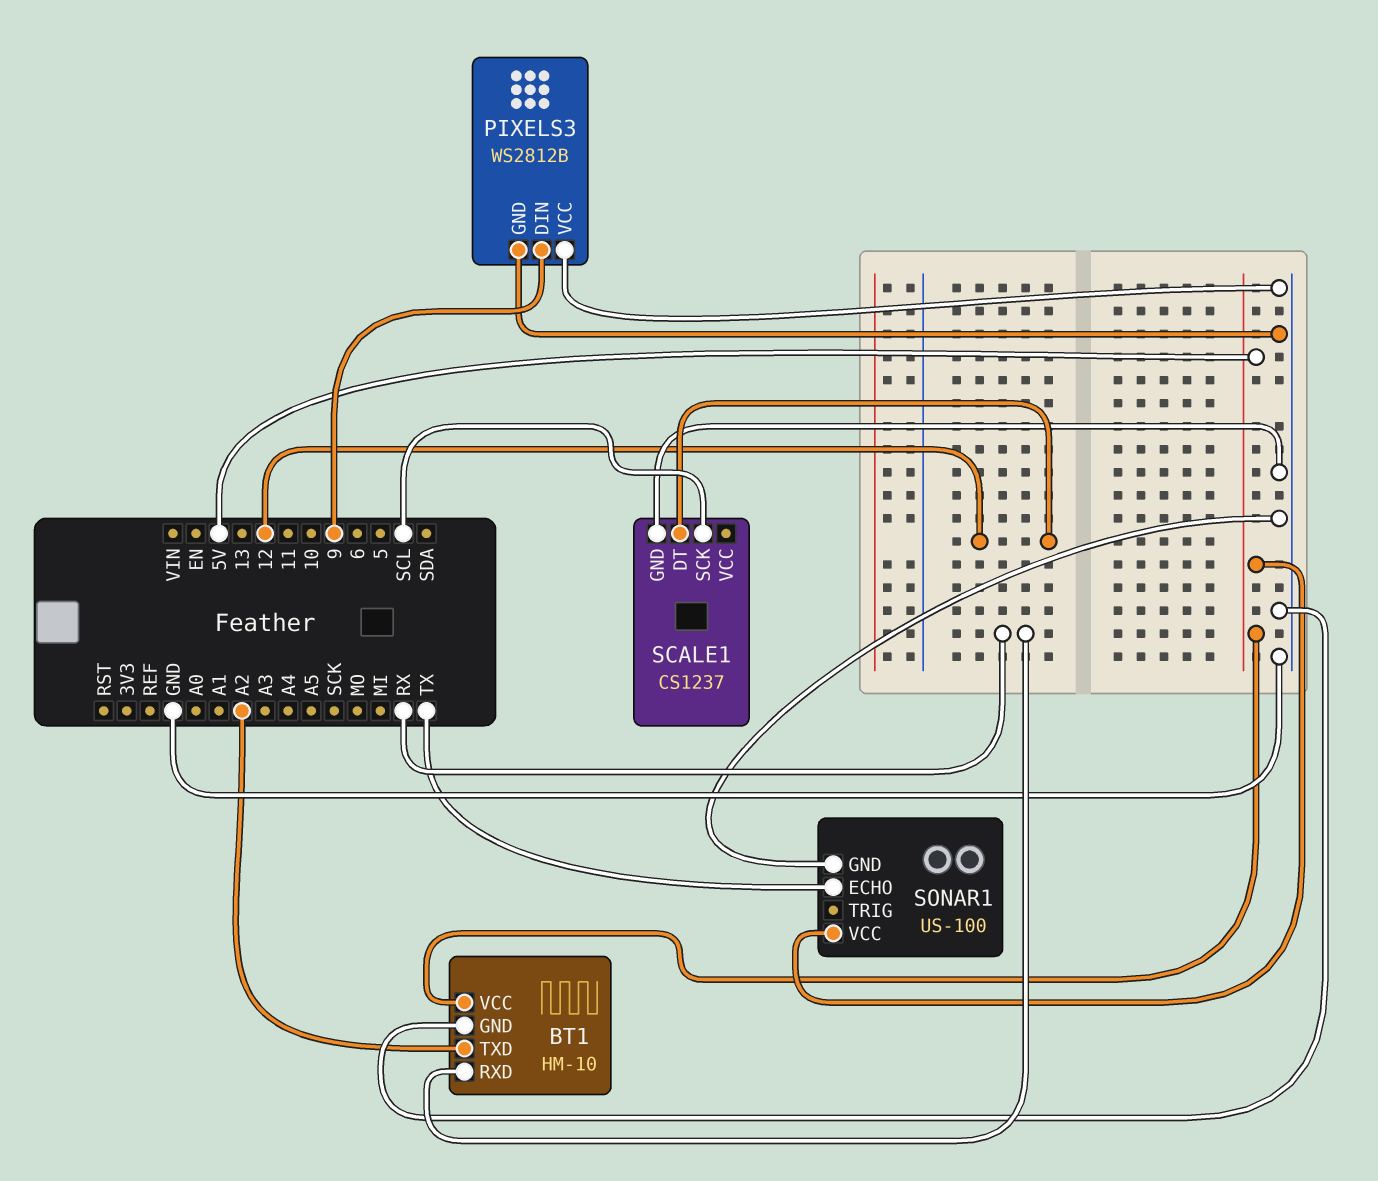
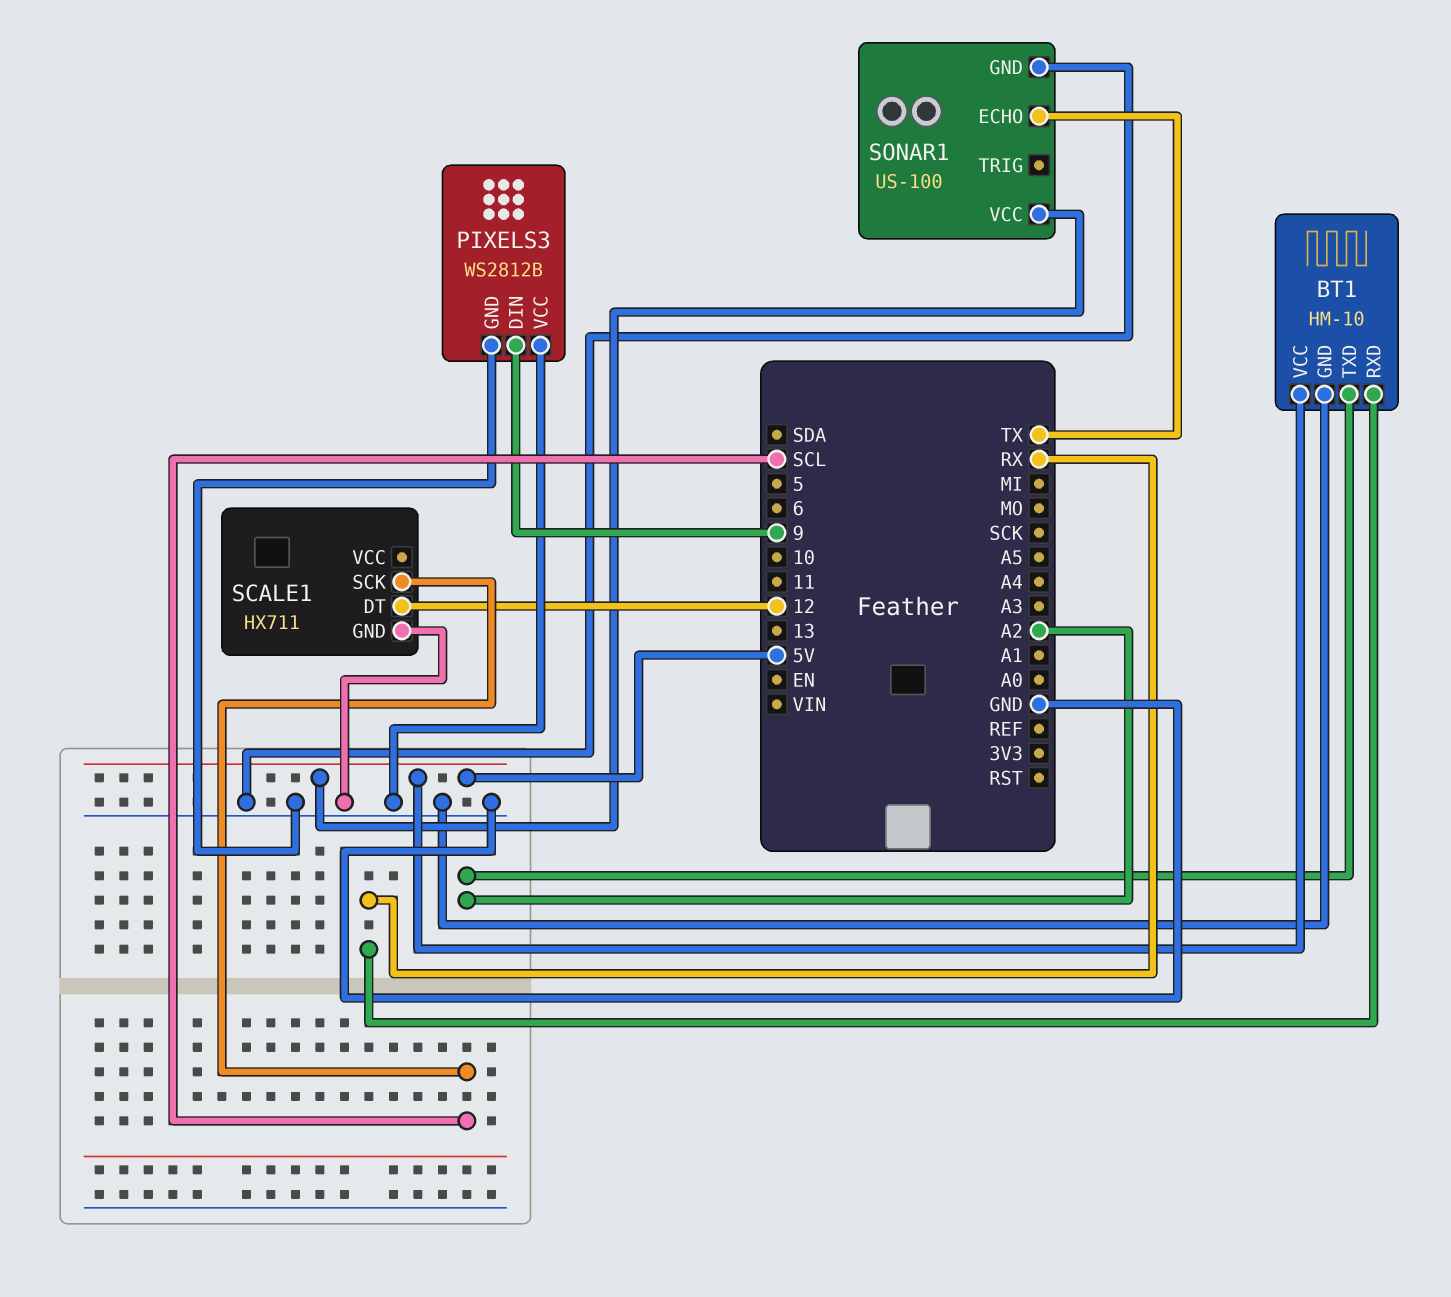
SCALE1: CS1237 -> HX711

